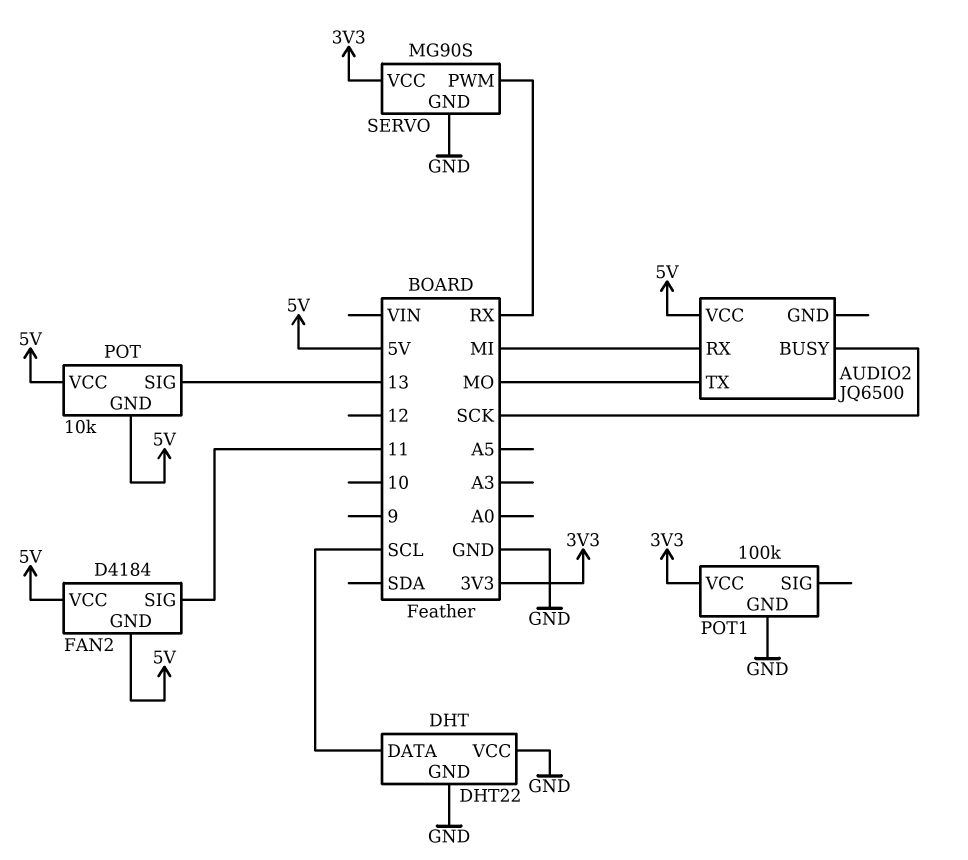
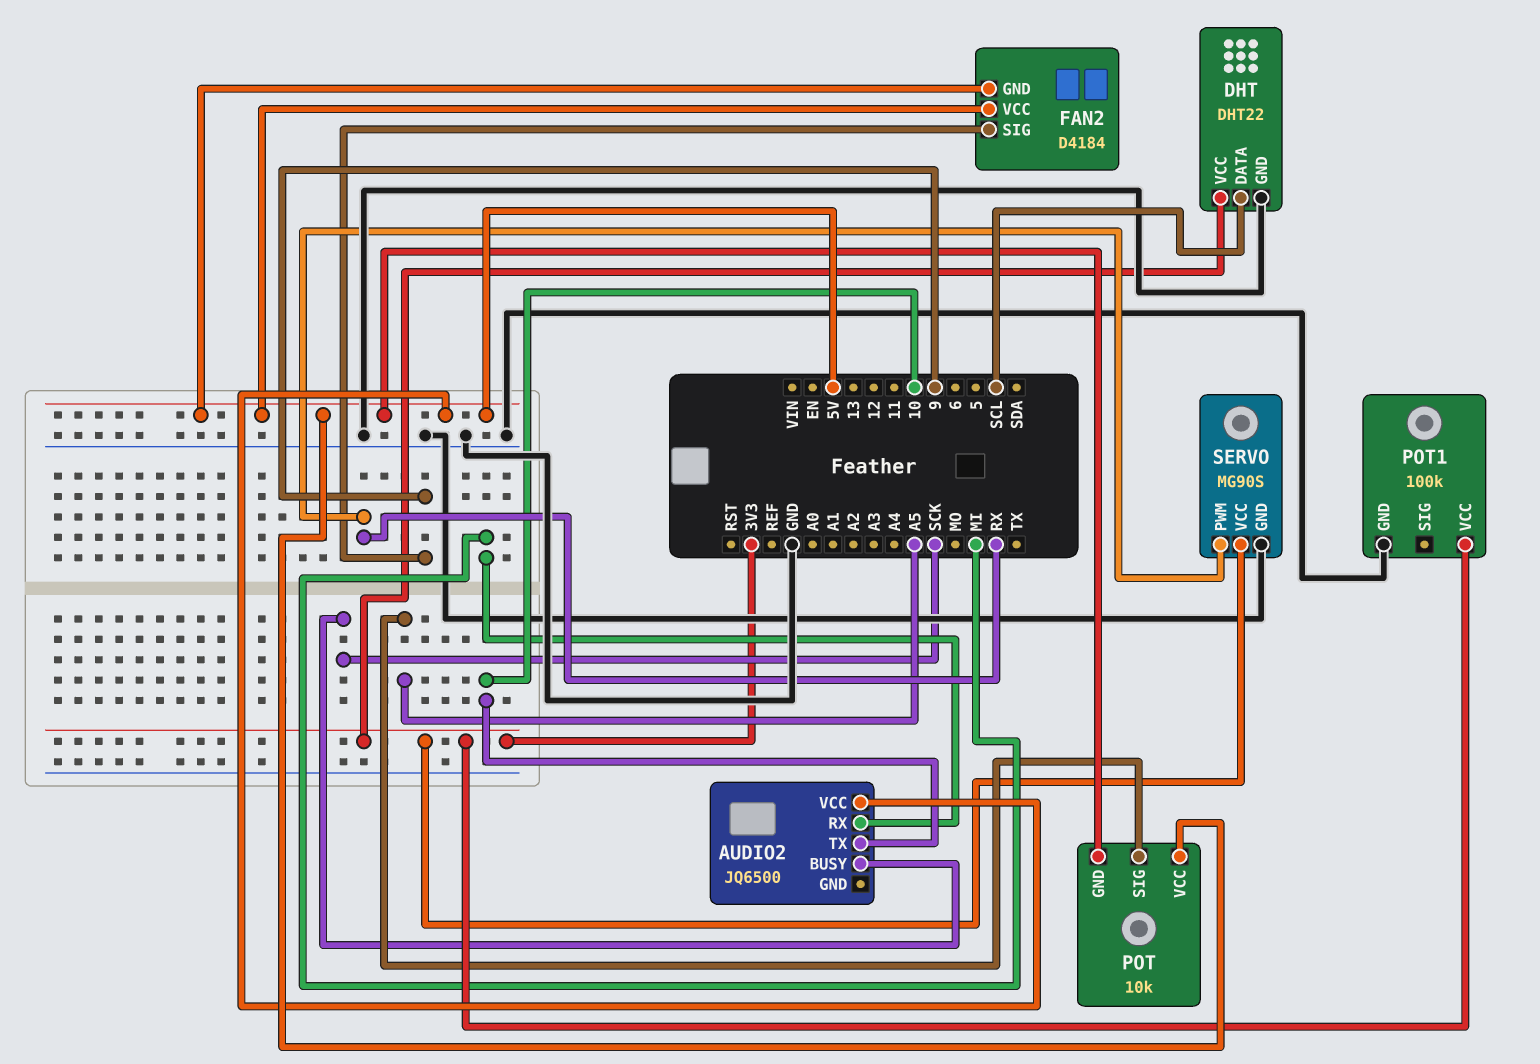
AUDIO2 pin TX: MO -> 10
DHT pin VCC: GND -> 3V3
FAN2 pin SIG: 11 -> 9
POT pin SIG: 13 -> A5

